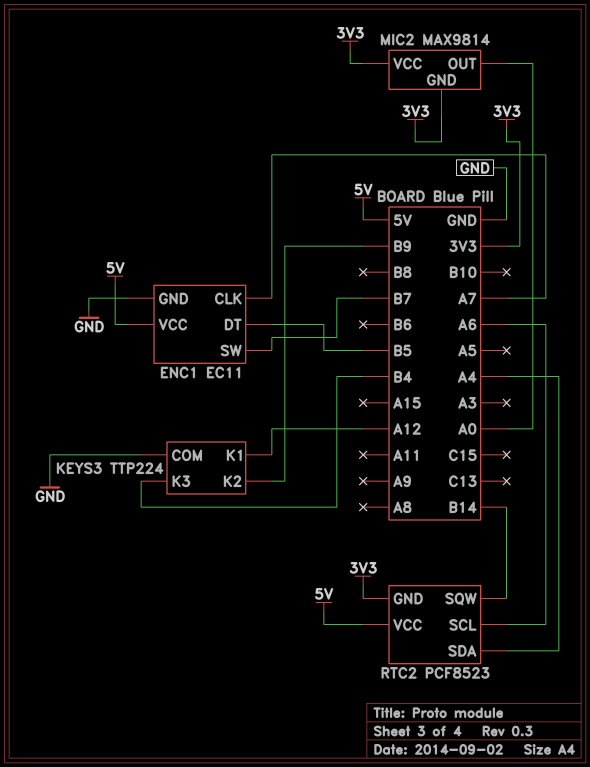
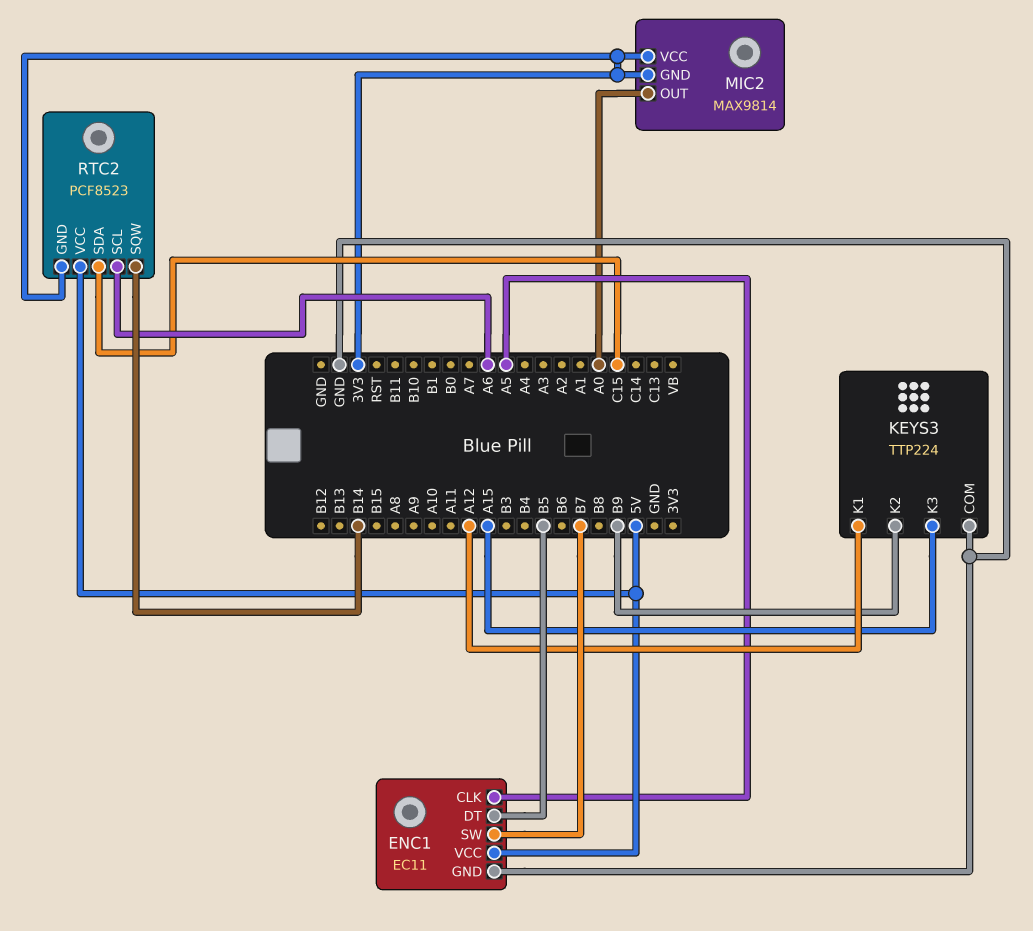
ENC1 pin CLK: A7 -> A5
KEYS3 pin K3: B4 -> A15
RTC2 pin SDA: A4 -> C15

